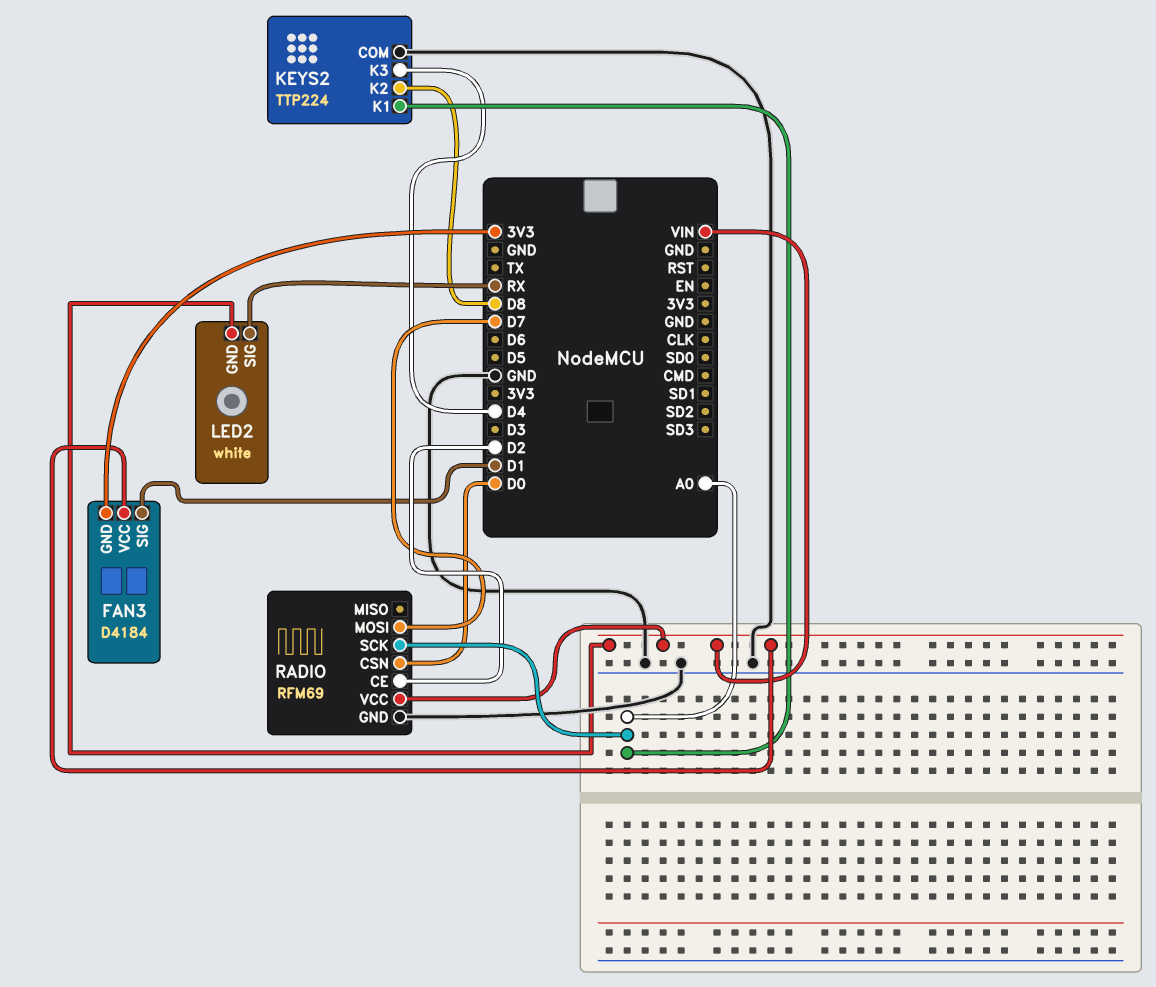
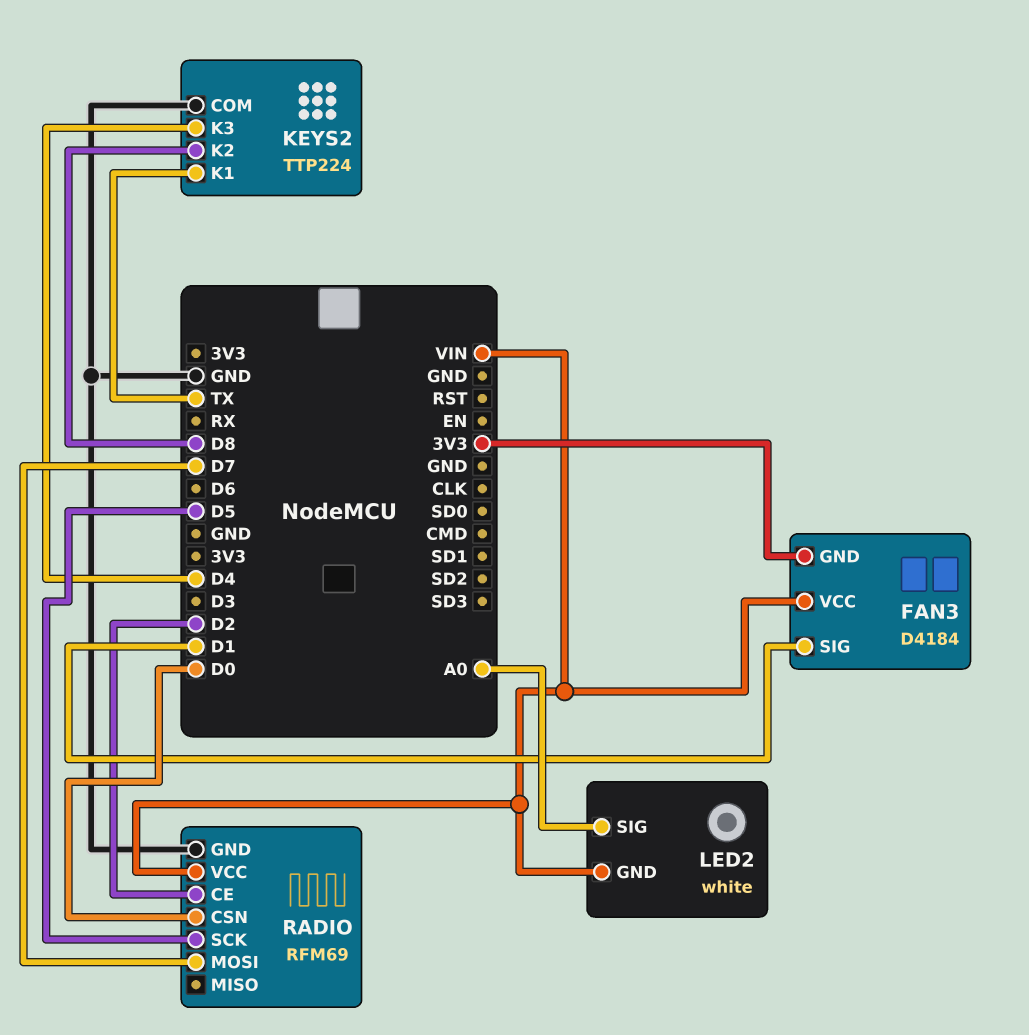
KEYS2 pin K1: A0 -> TX
LED2 pin SIG: RX -> A0
RADIO pin SCK: A0 -> D5

